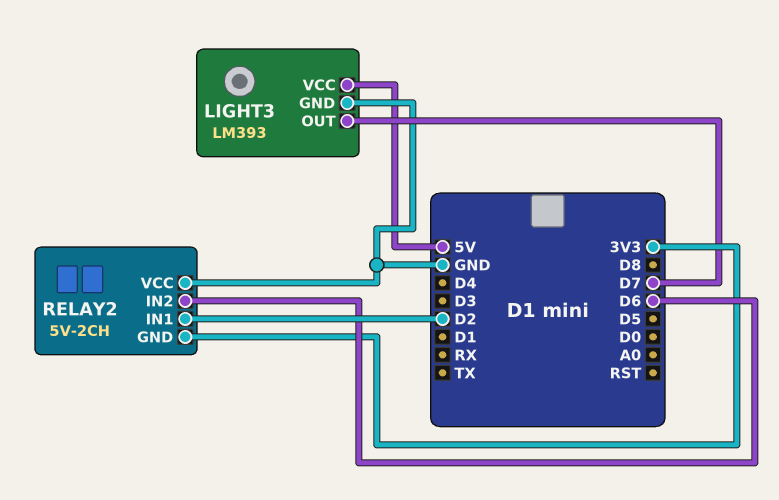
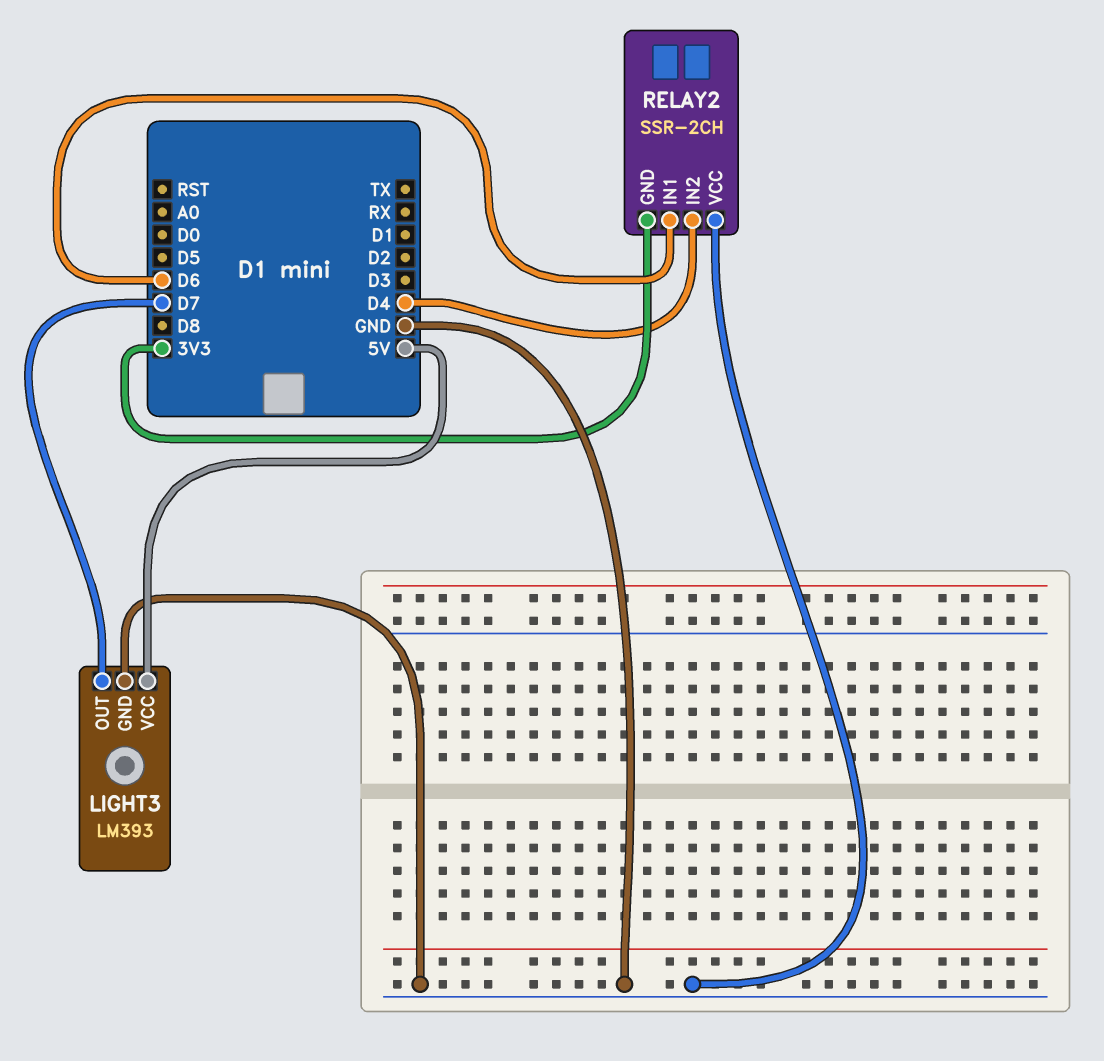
RELAY2: 5V-2CH -> SSR-2CH
RELAY2 pin IN1: D2 -> D6
RELAY2 pin IN2: D6 -> D4

